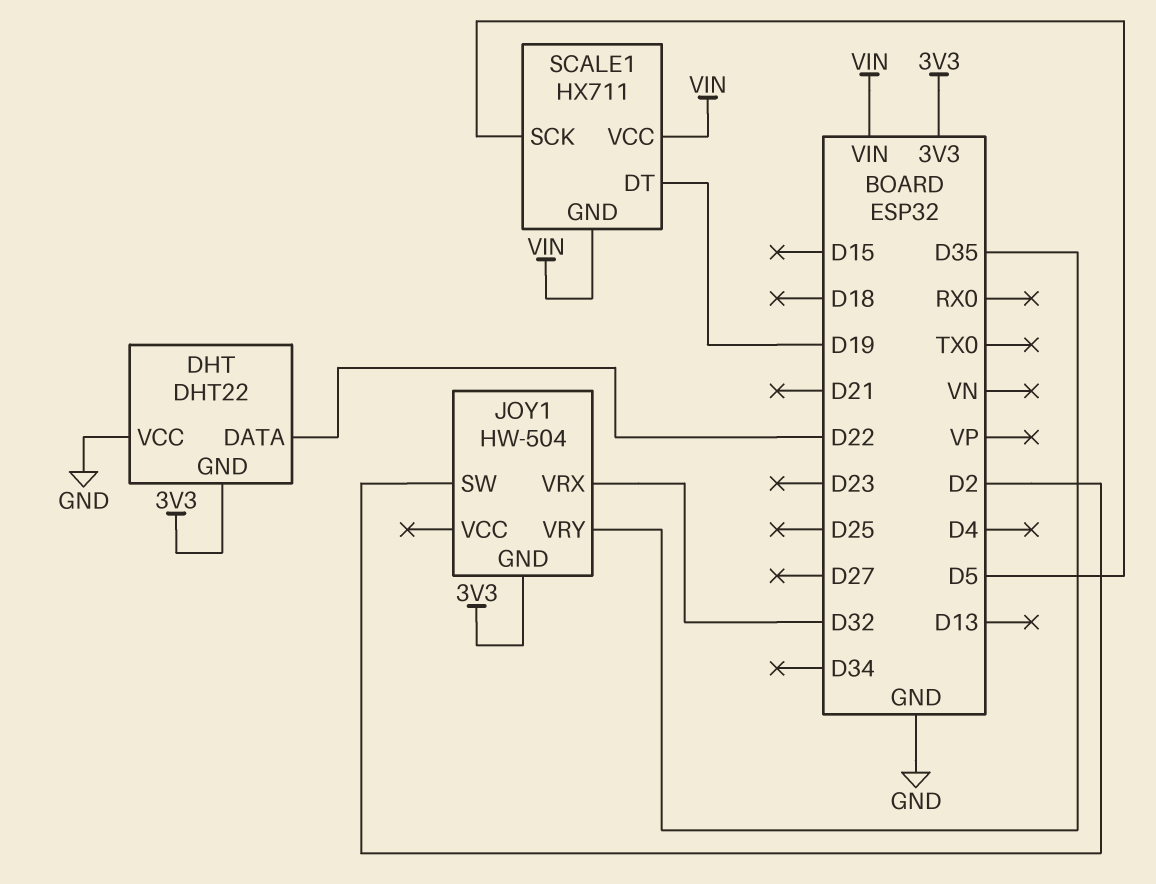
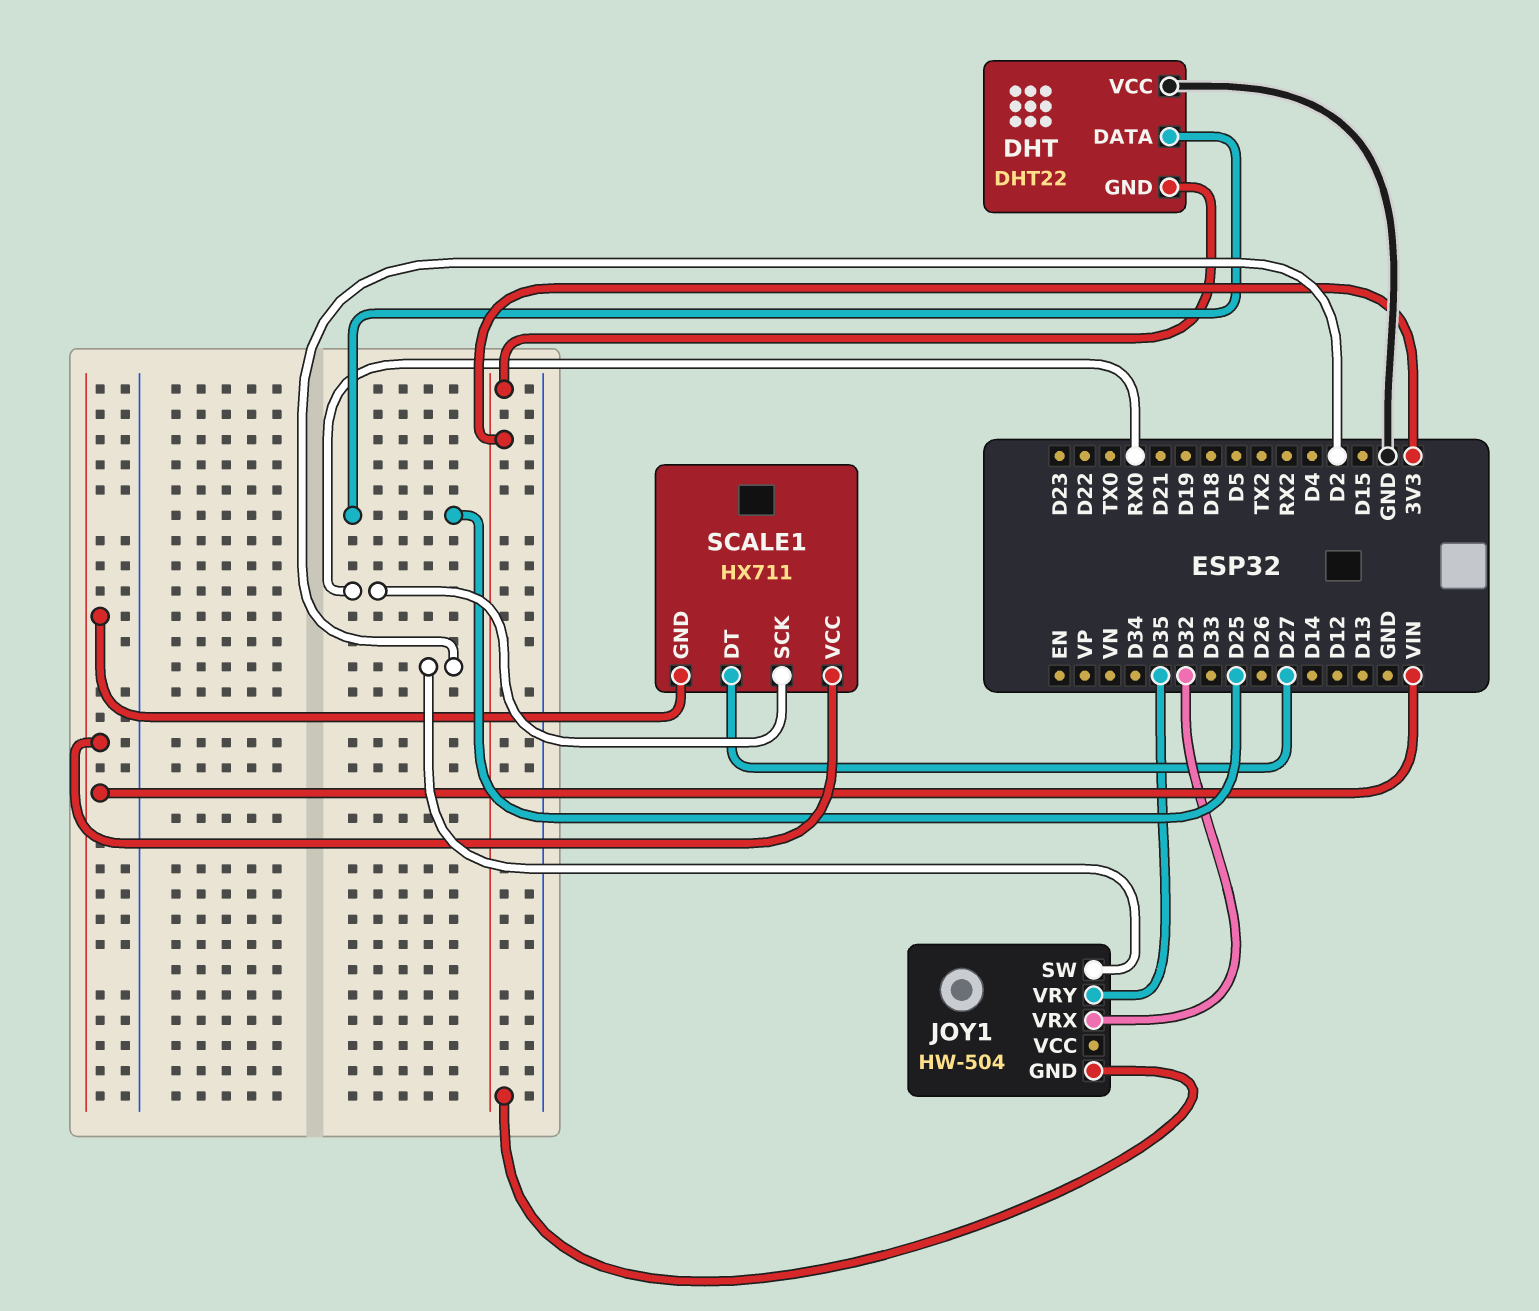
DHT pin DATA: D22 -> D25
SCALE1 pin DT: D19 -> D27
SCALE1 pin SCK: D5 -> RX0

